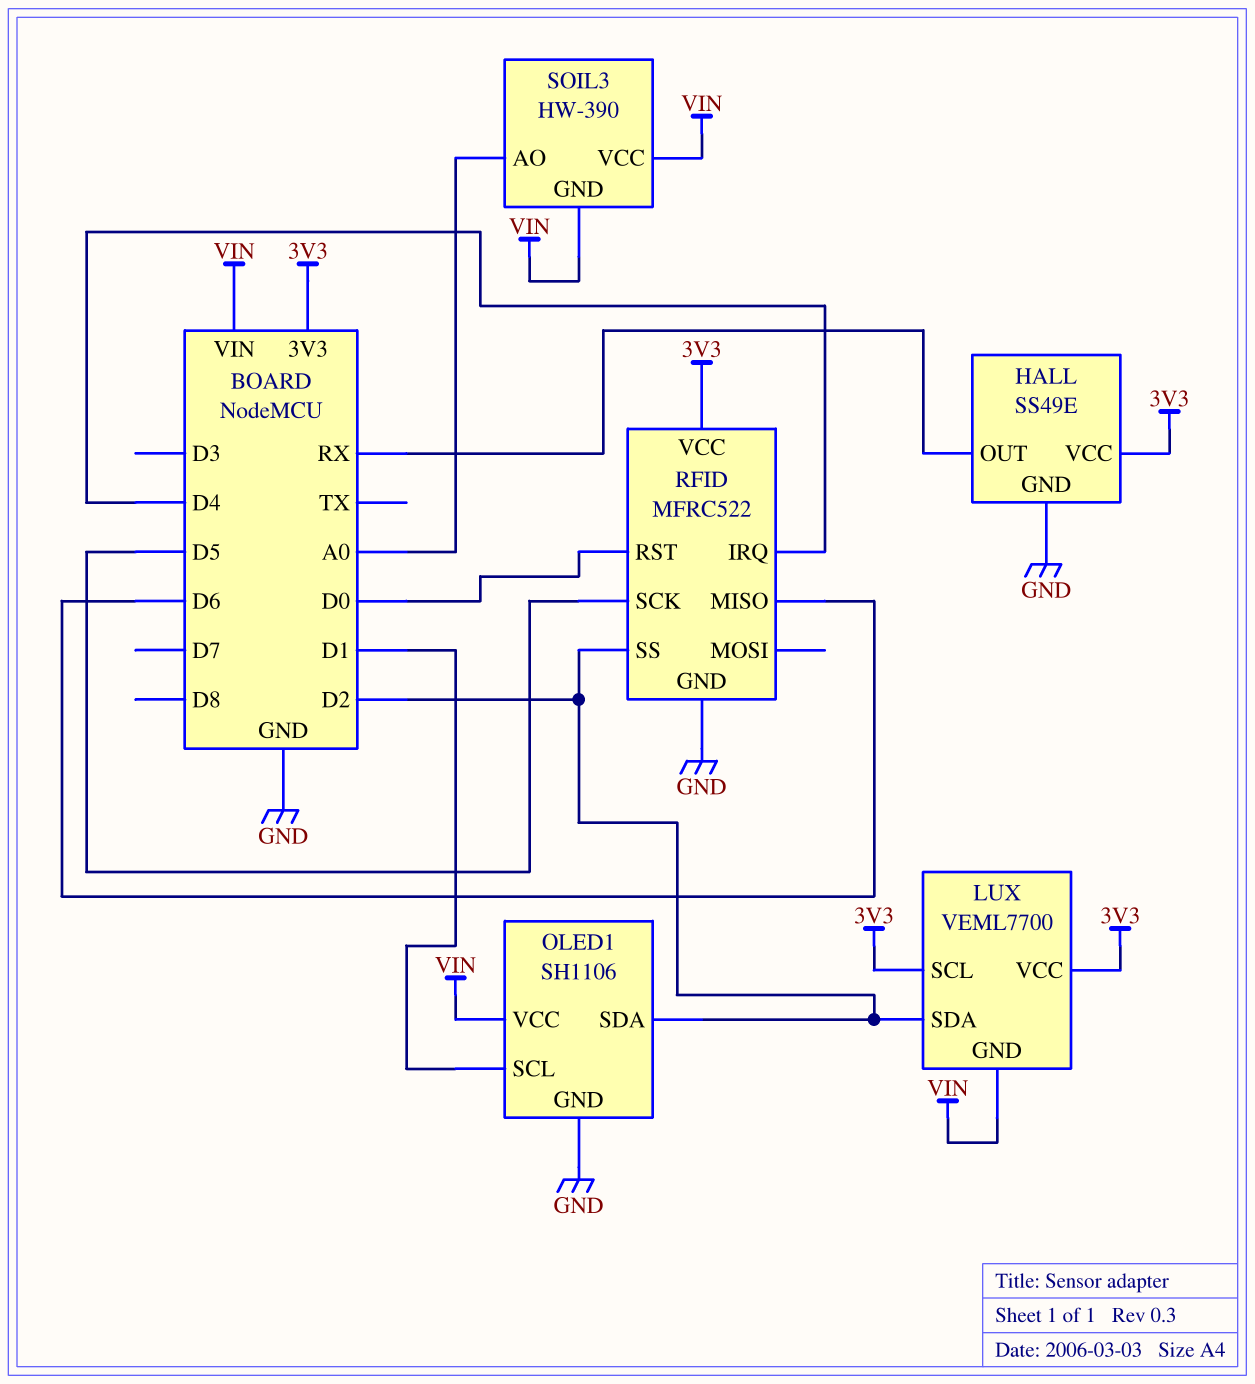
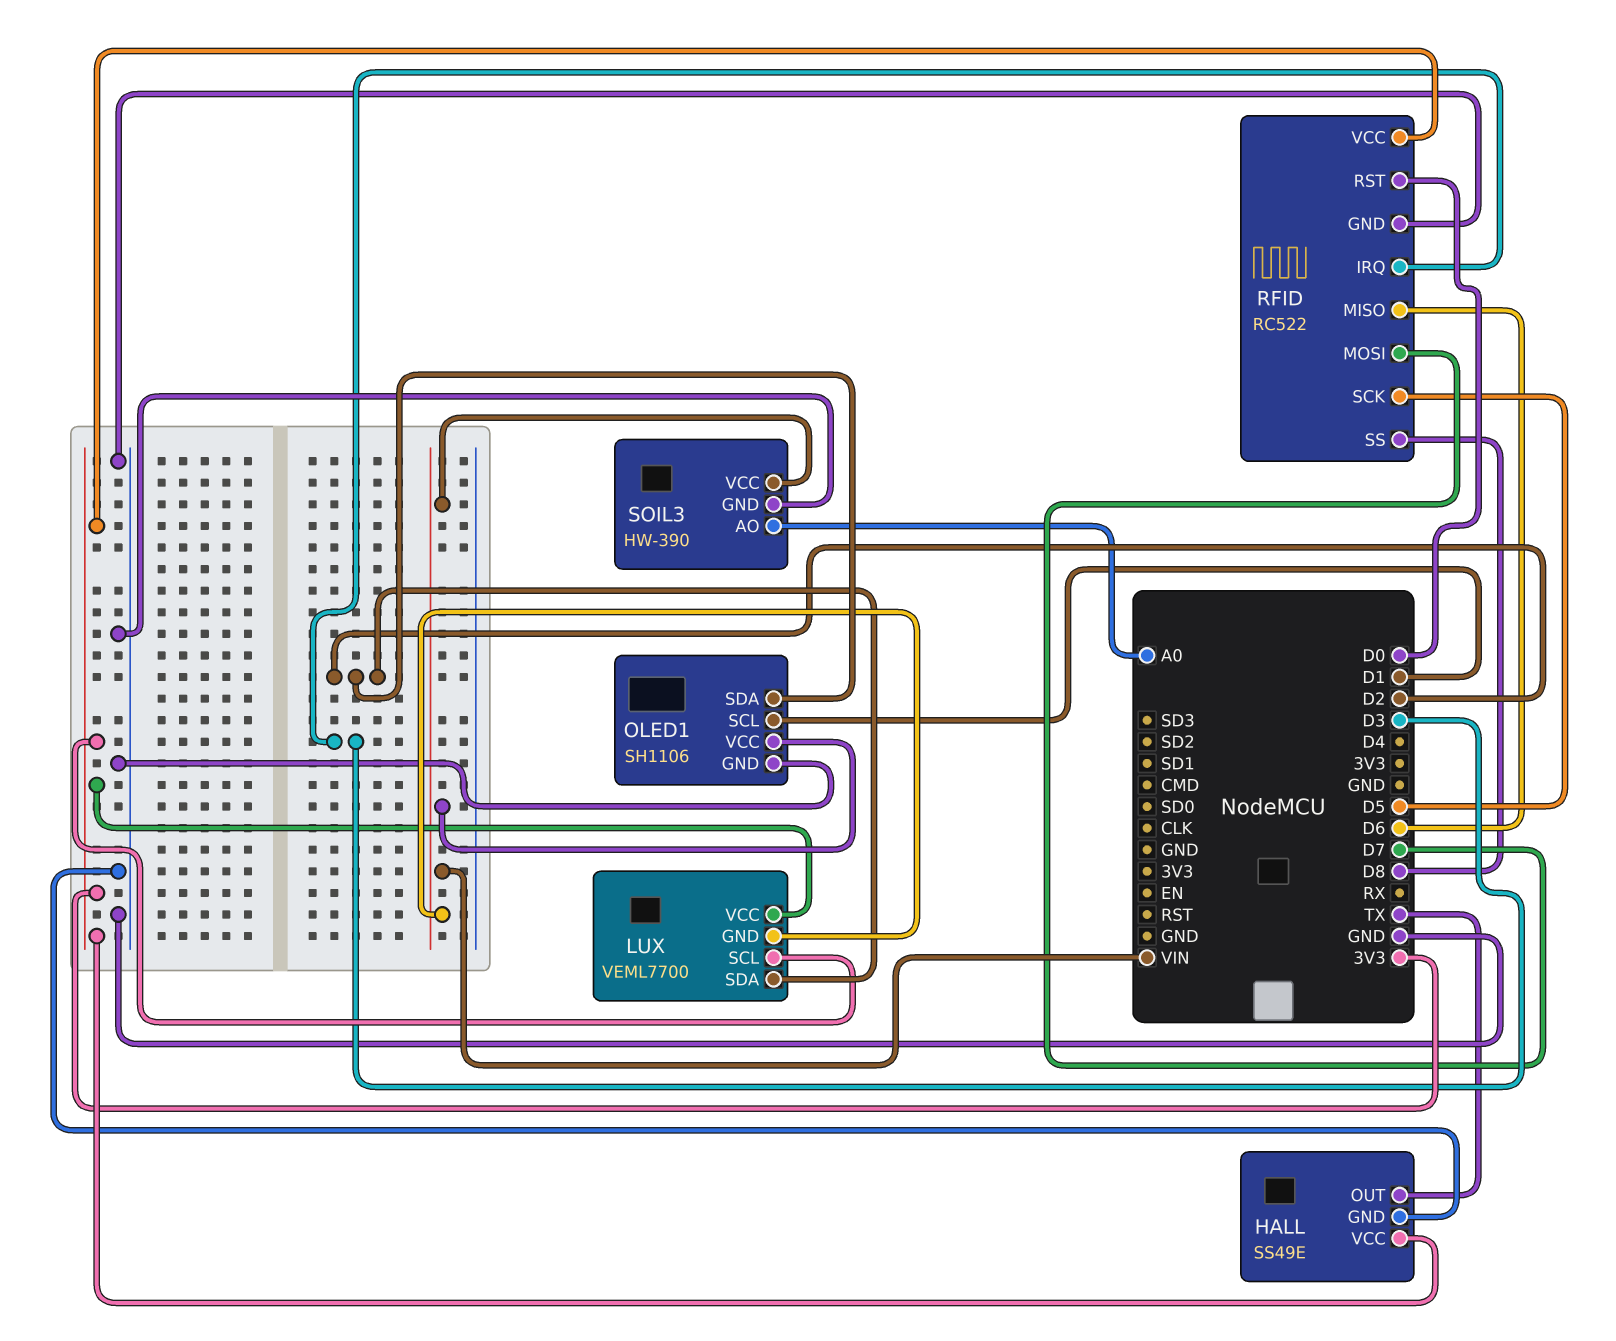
HALL pin OUT: RX -> TX
RFID: MFRC522 -> RC522
RFID pin IRQ: D4 -> D3
RFID pin MOSI: none -> D7
RFID pin SS: D2 -> D8
SOIL3 pin GND: VIN -> GND

